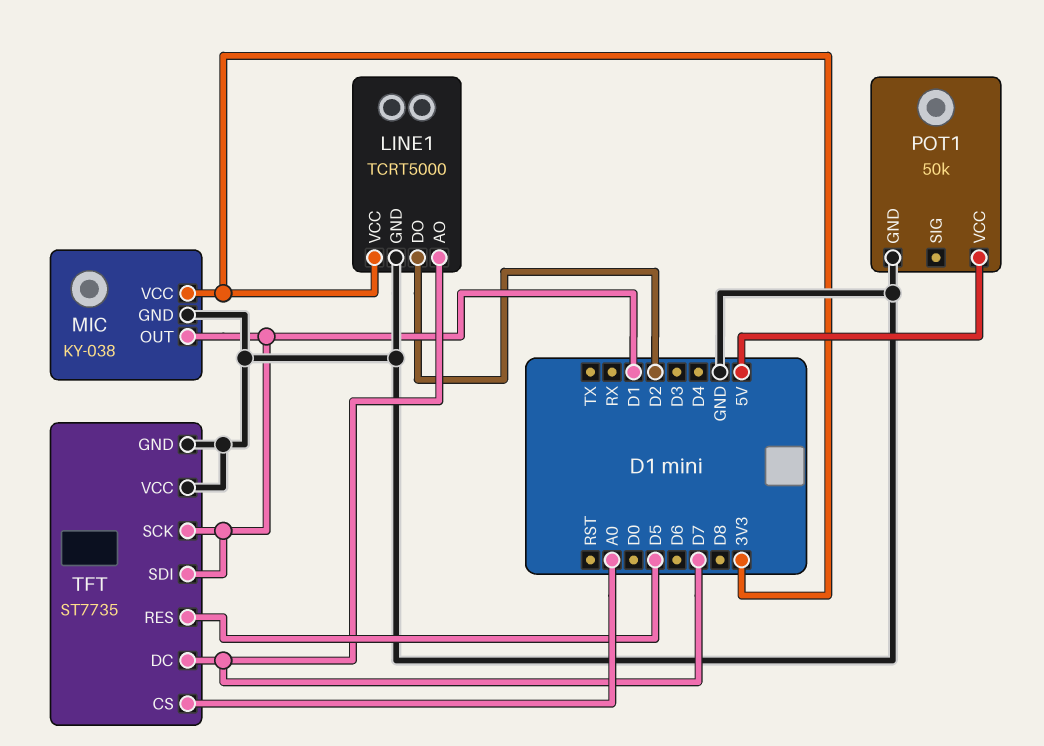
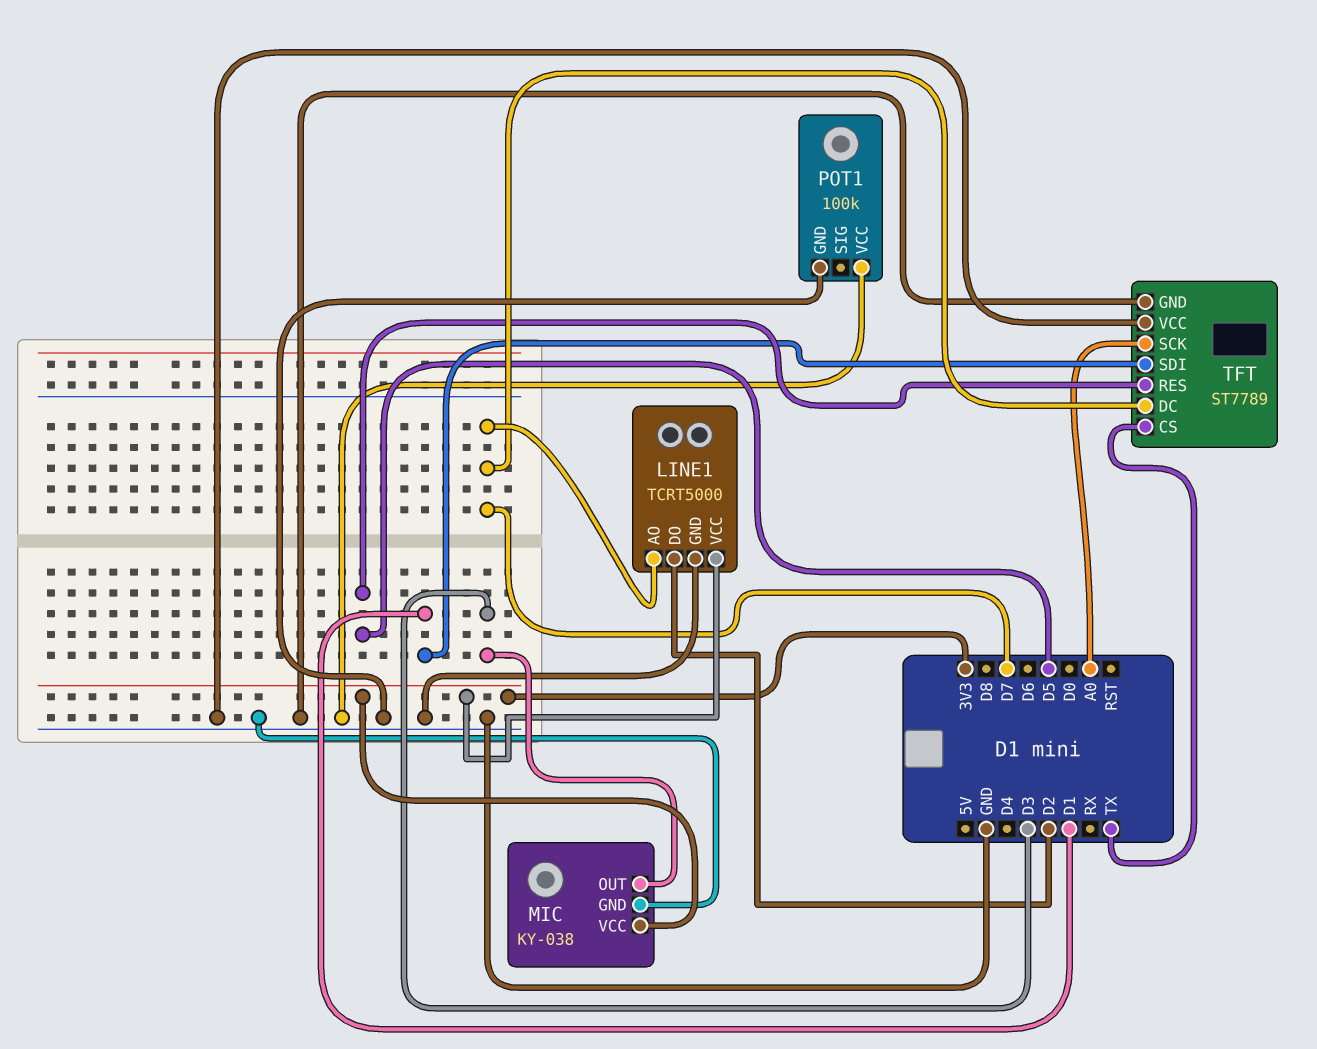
MIC pin OUT: D1 -> D3
POT1: 50k -> 100k
POT1 pin VCC: 5V -> GND
TFT: ST7735 -> ST7789
TFT pin CS: A0 -> TX
TFT pin SCK: D1 -> A0

